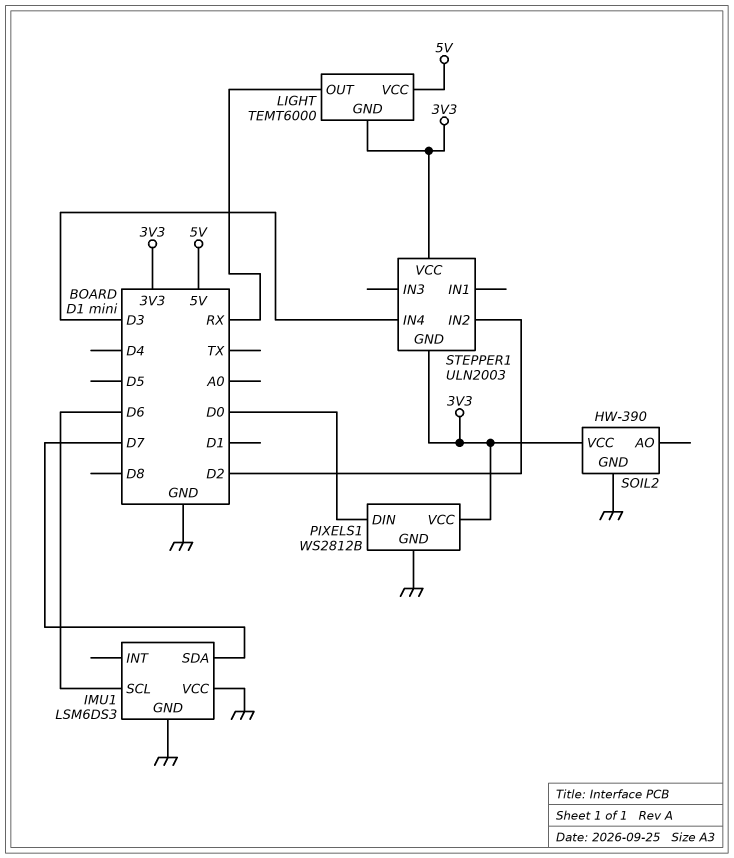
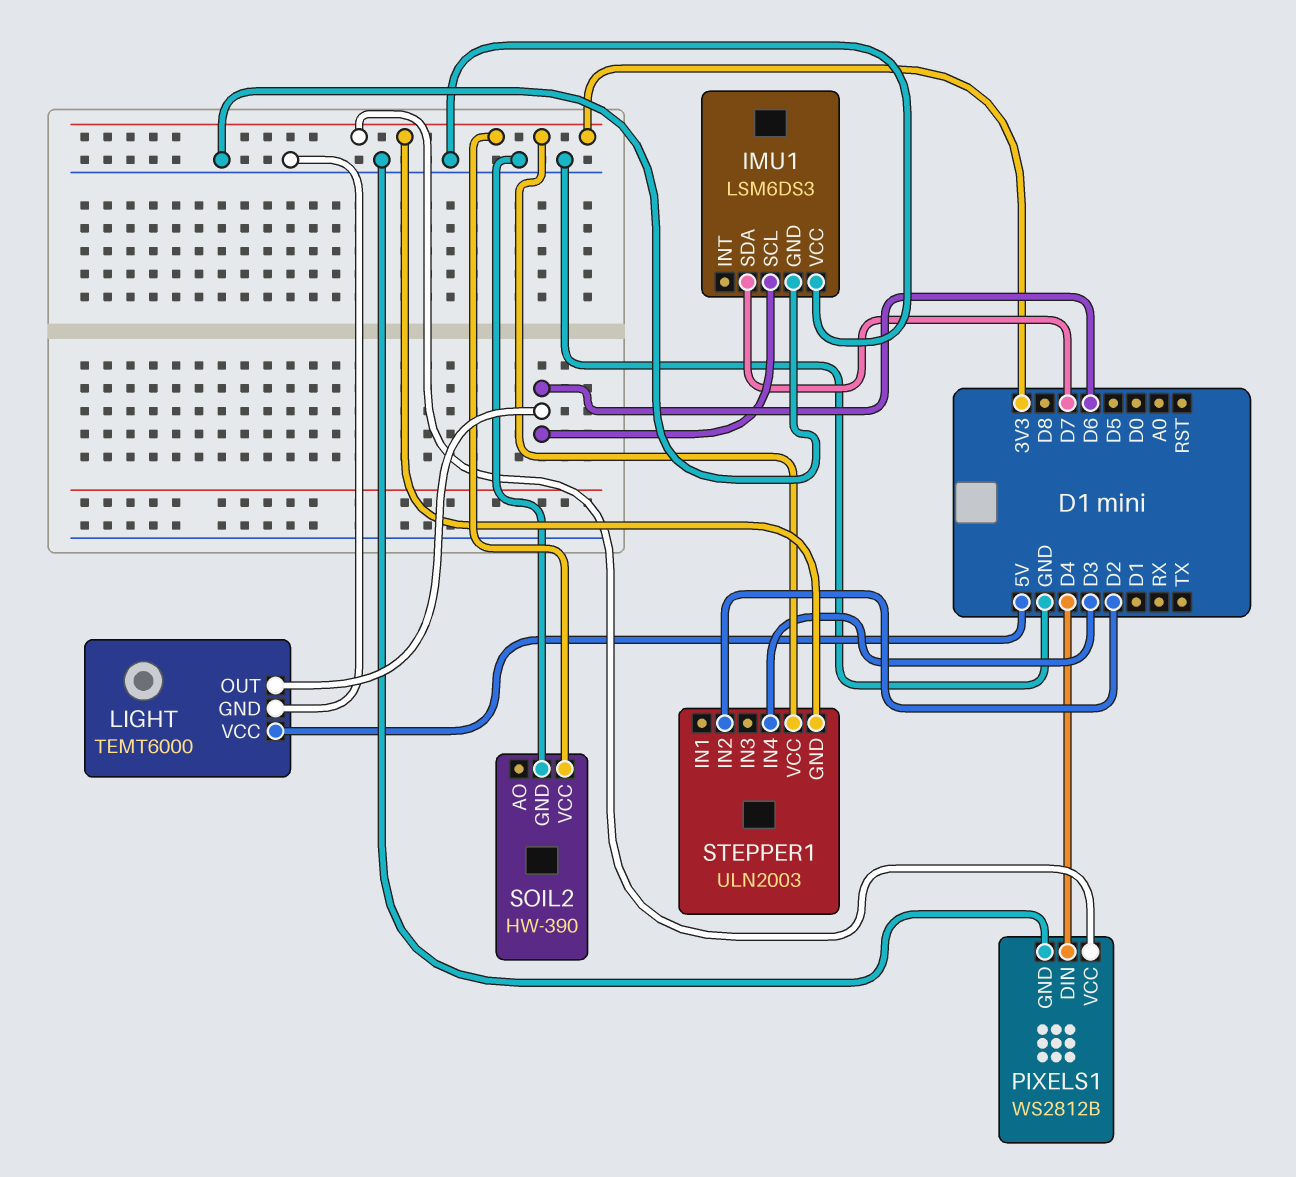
LIGHT pin GND: 3V3 -> GND
LIGHT pin OUT: RX -> D6
PIXELS1 pin DIN: D0 -> D4

